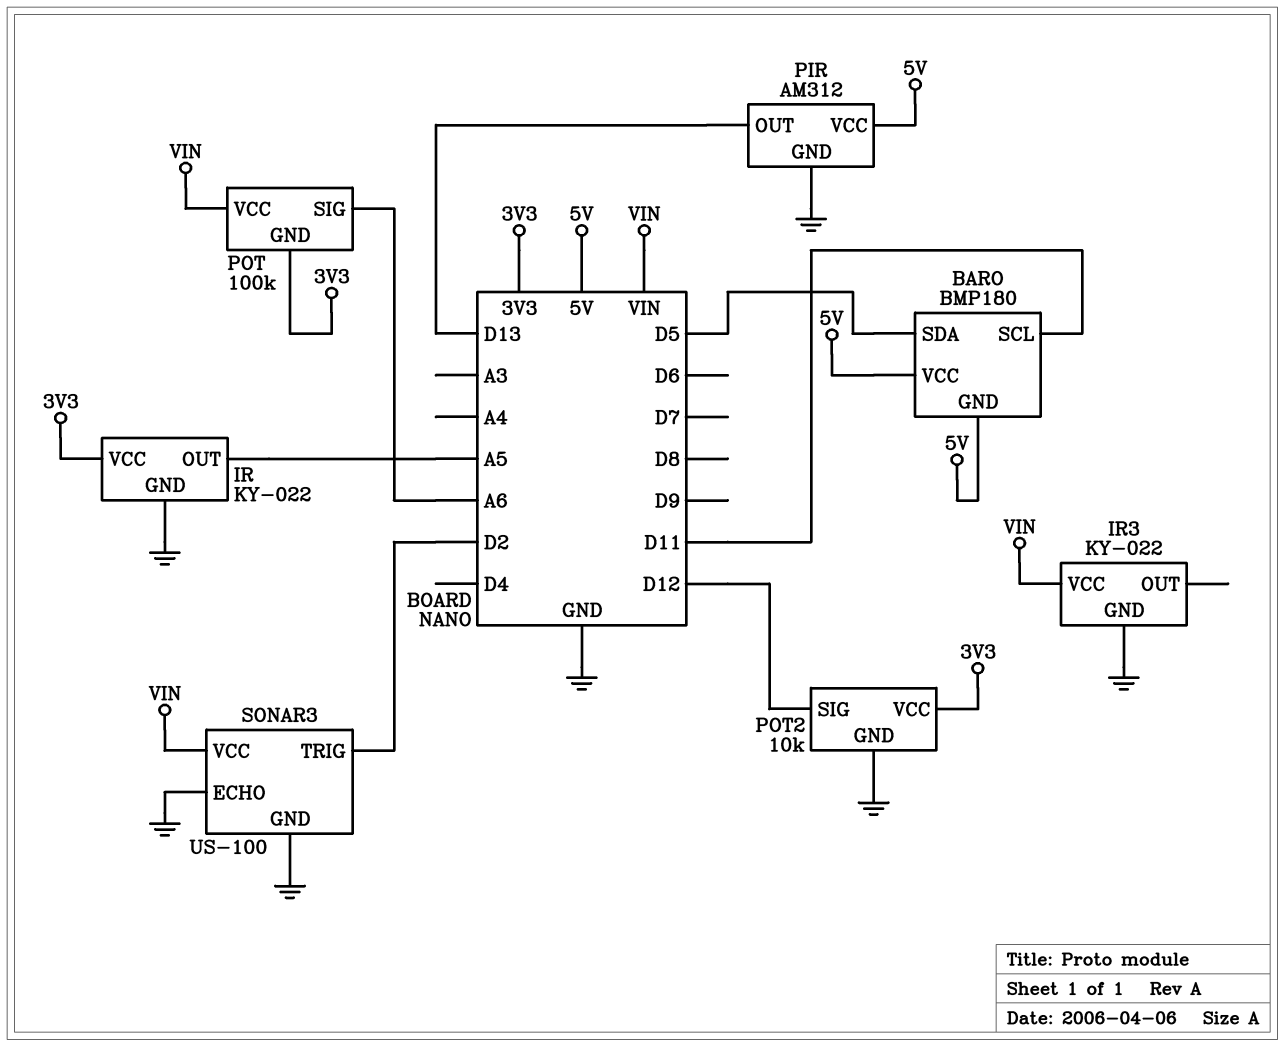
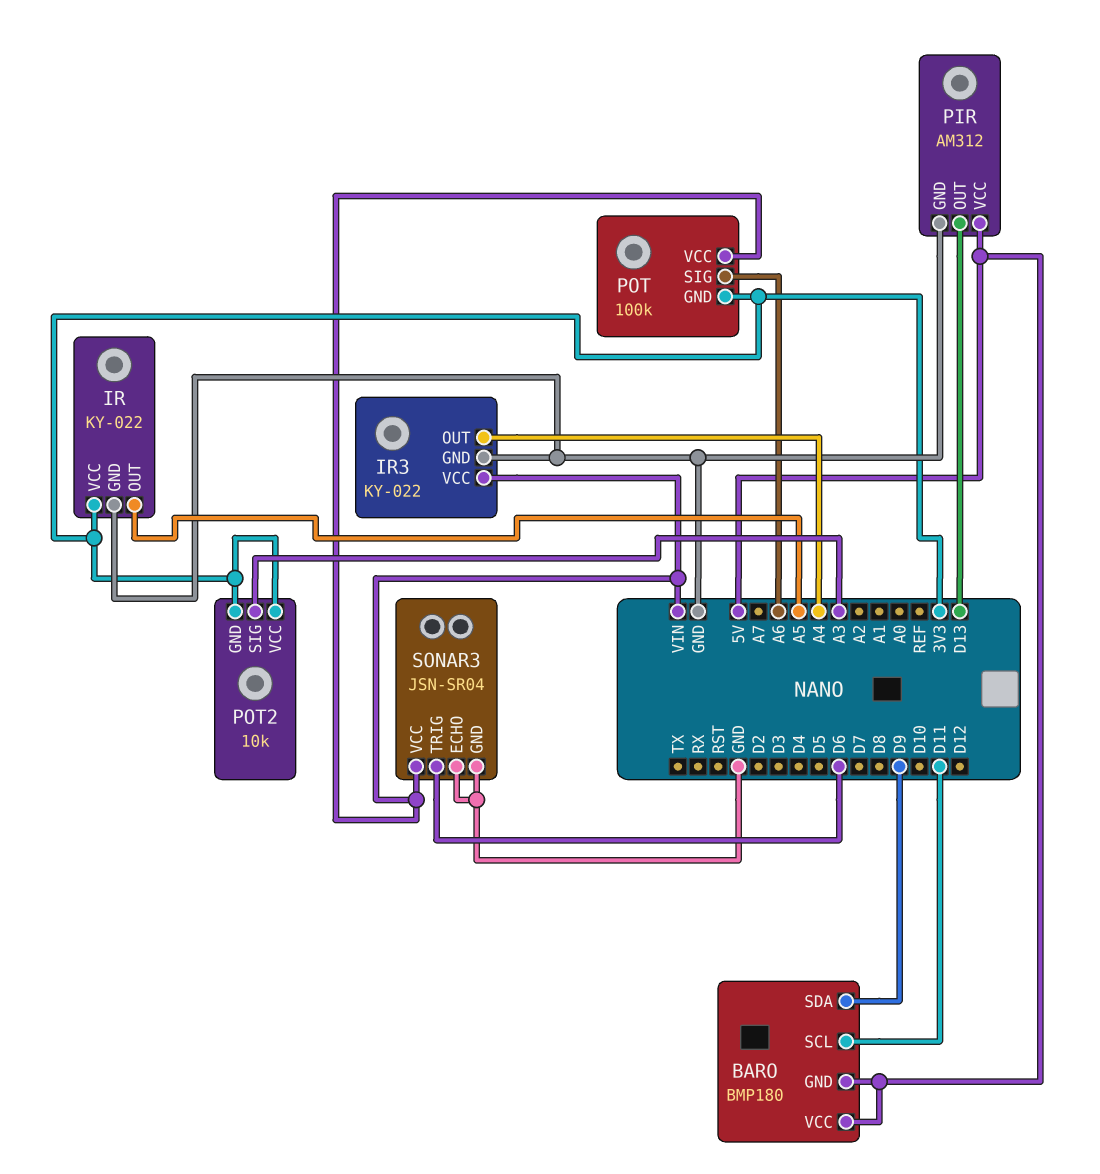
BARO pin SDA: D5 -> D9
IR3 pin OUT: none -> A4
POT2 pin GND: GND -> 3V3
POT2 pin SIG: D12 -> A3
SONAR3: US-100 -> JSN-SR04
SONAR3 pin TRIG: D2 -> D6

